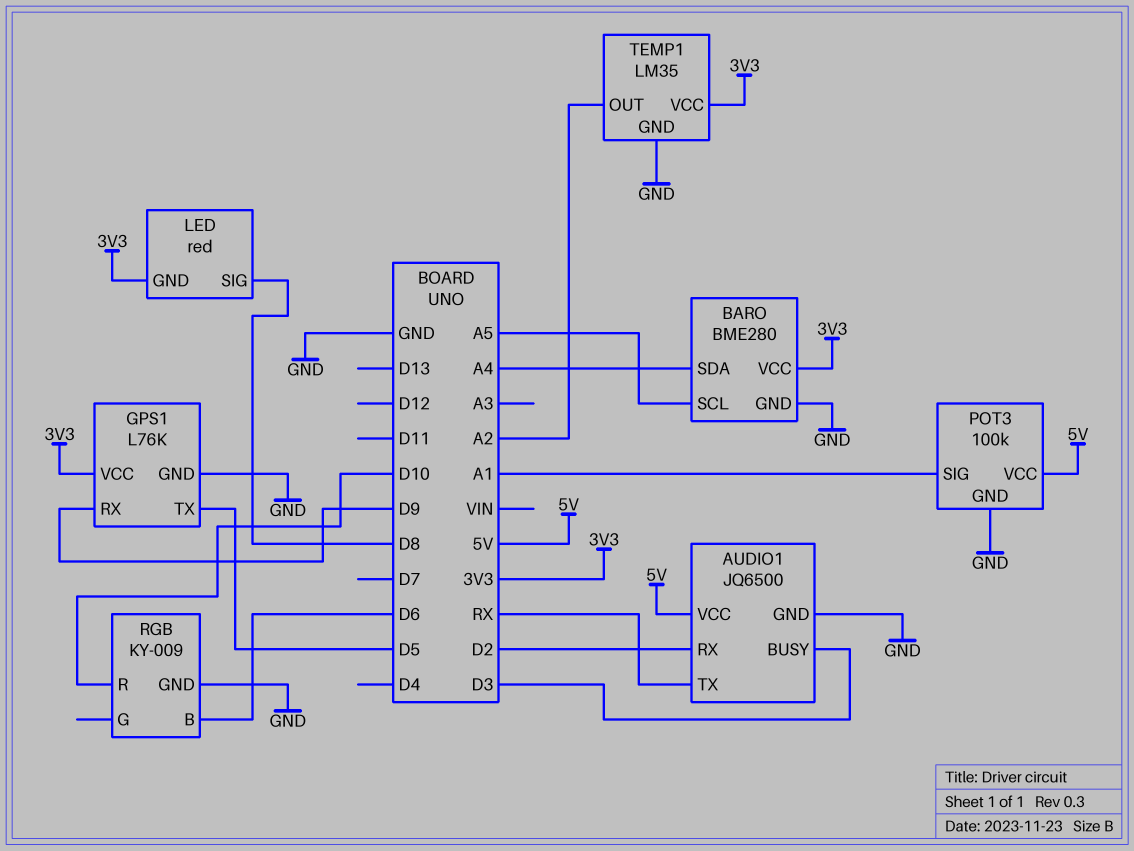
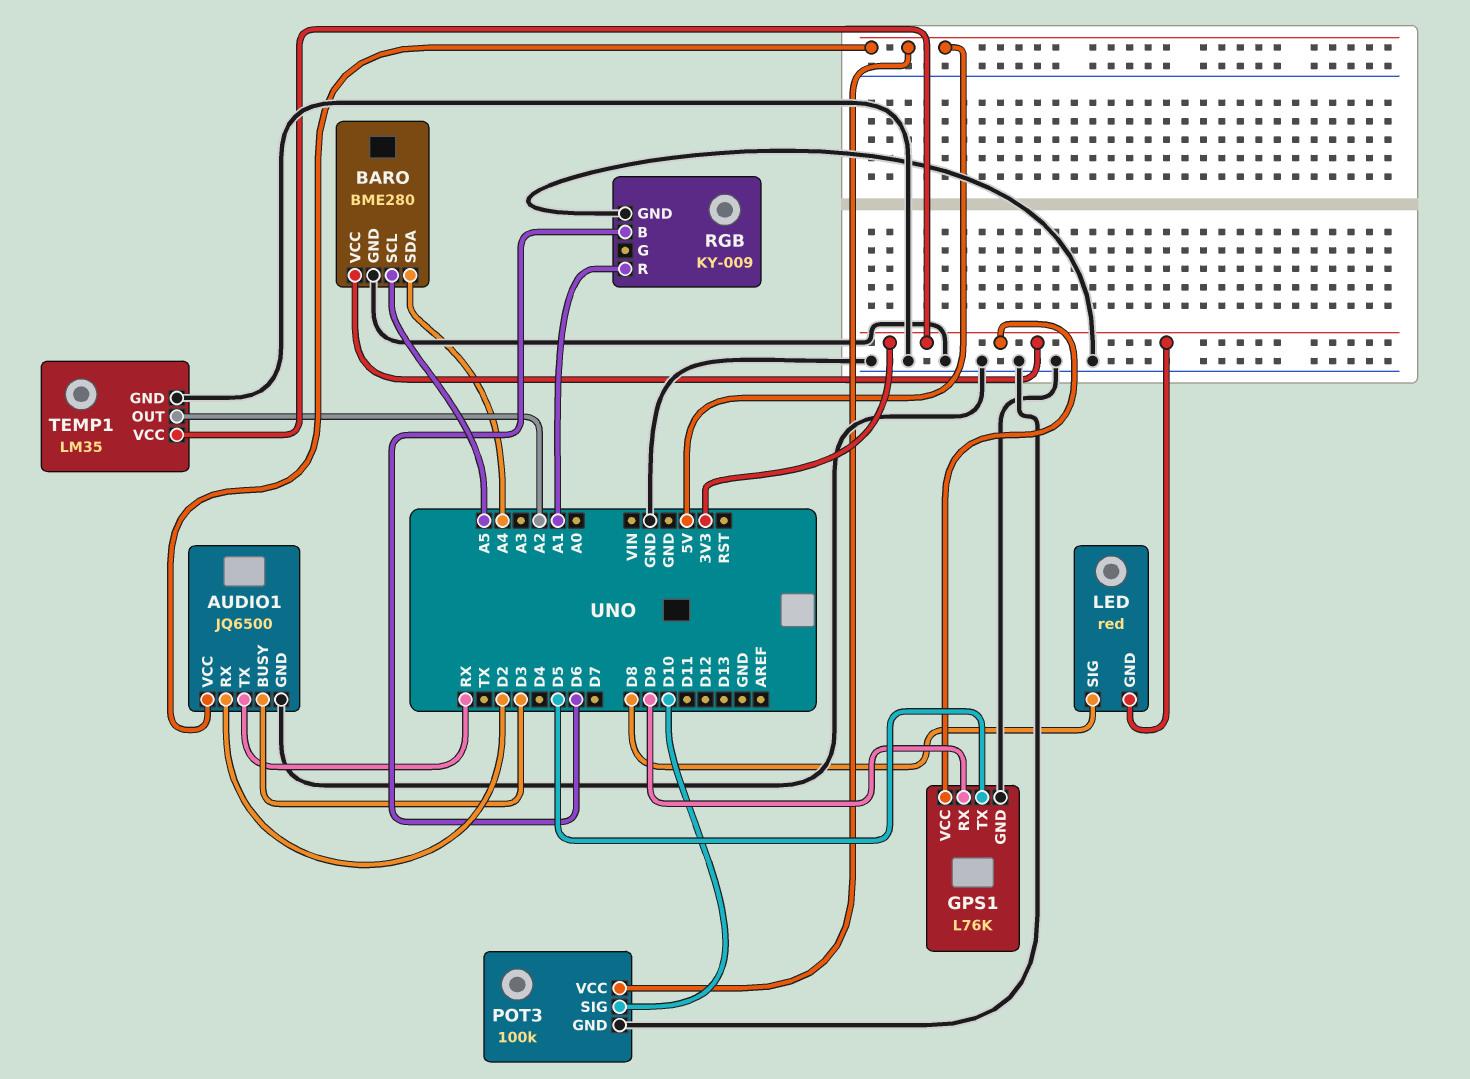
POT3 pin SIG: A1 -> D10
RGB pin R: D10 -> A1

